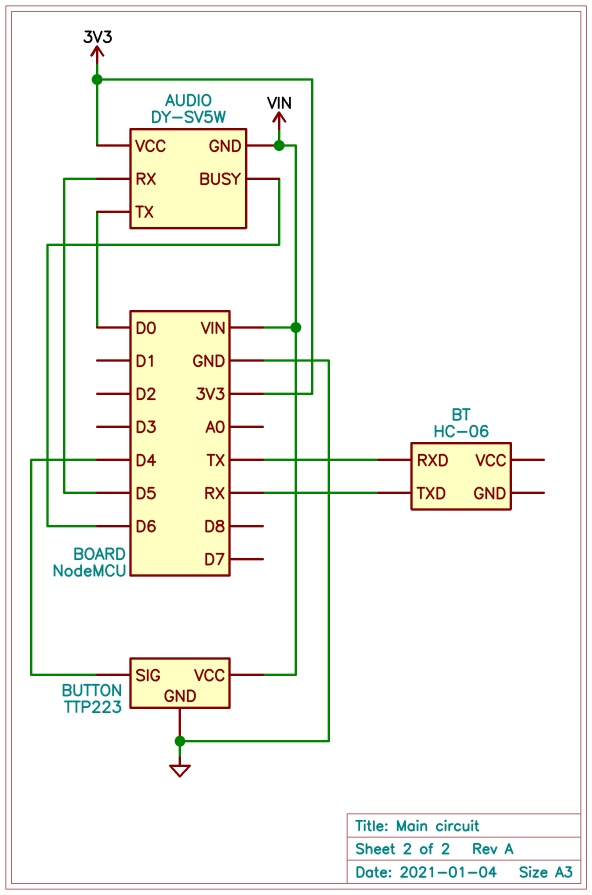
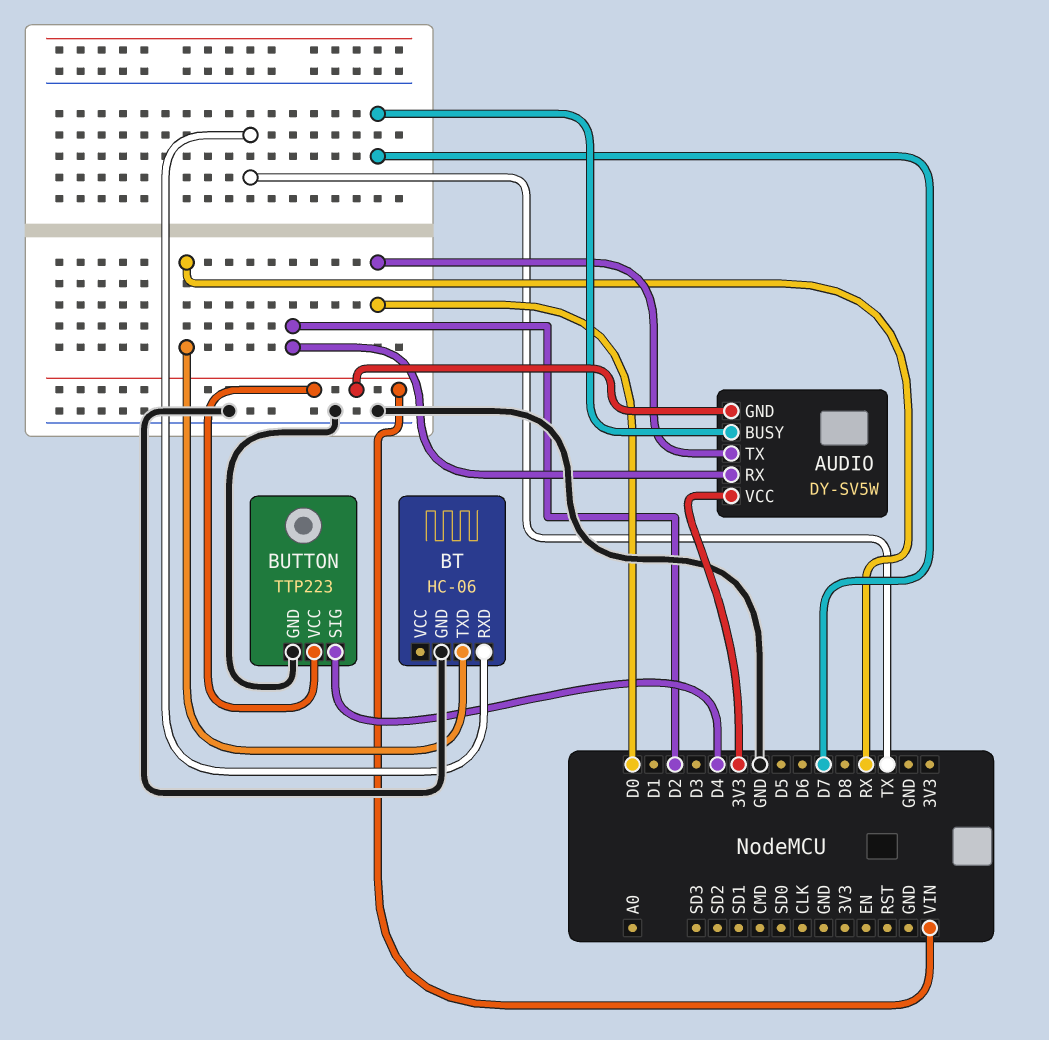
AUDIO pin BUSY: D6 -> D7
AUDIO pin RX: D5 -> D2
BT pin GND: none -> GND

